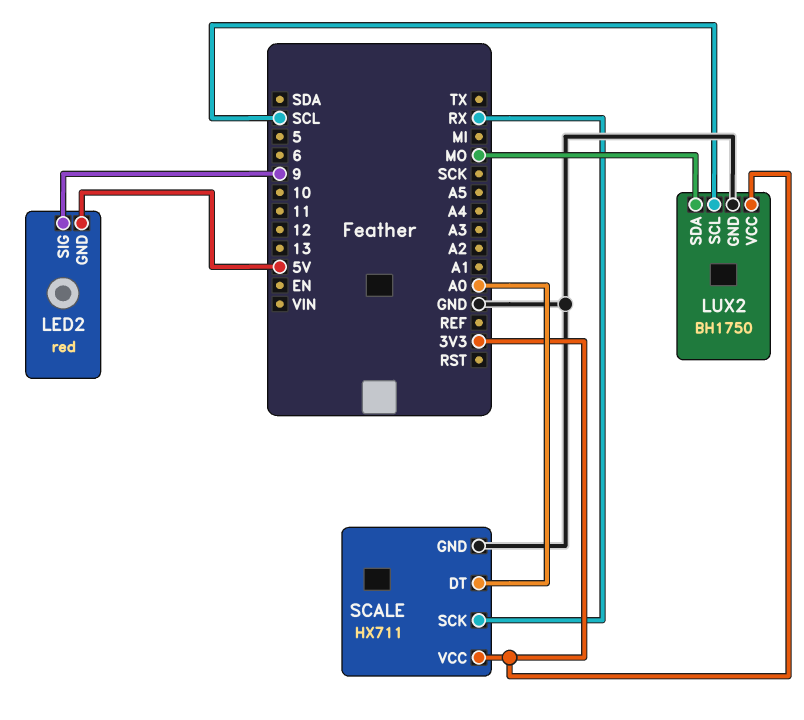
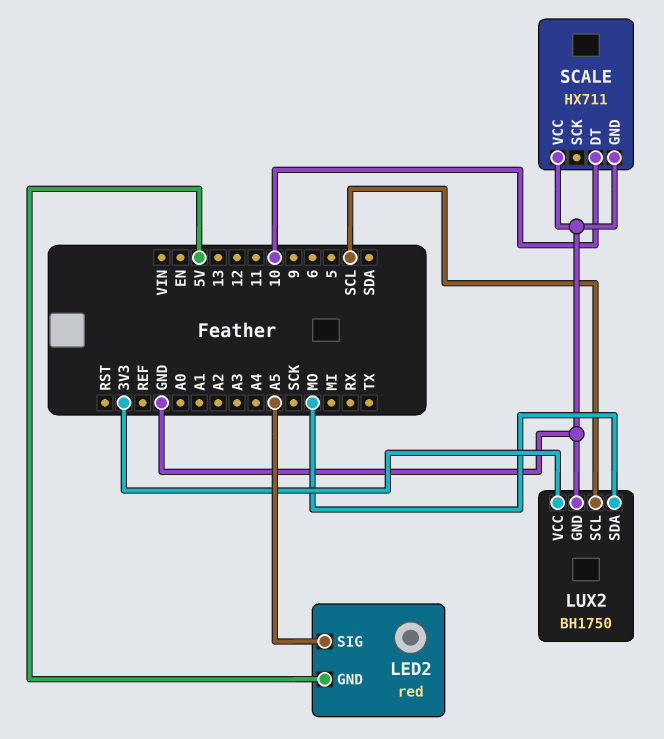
LED2 pin SIG: 9 -> A5
SCALE pin DT: A0 -> 10
SCALE pin SCK: RX -> none
SCALE pin VCC: 3V3 -> GND

